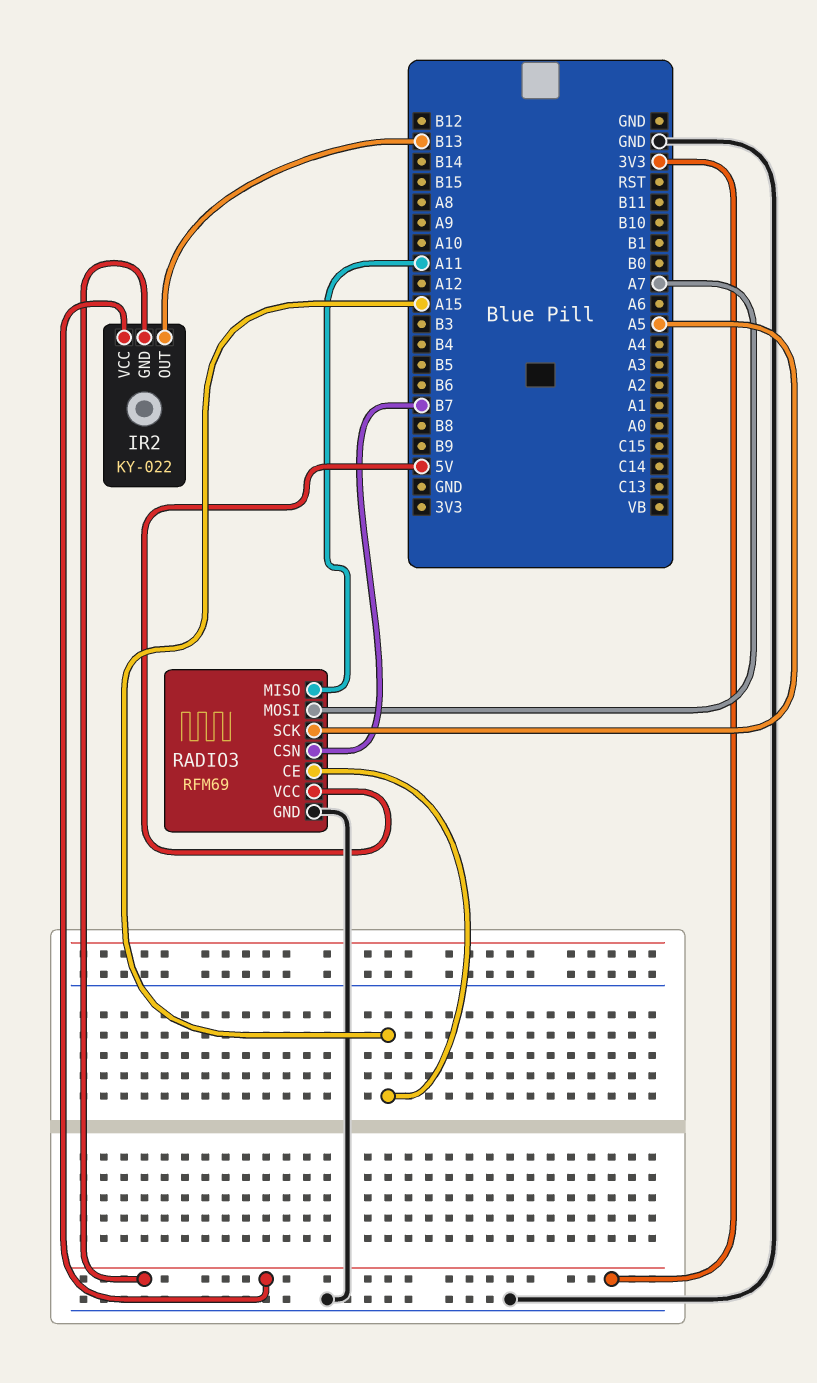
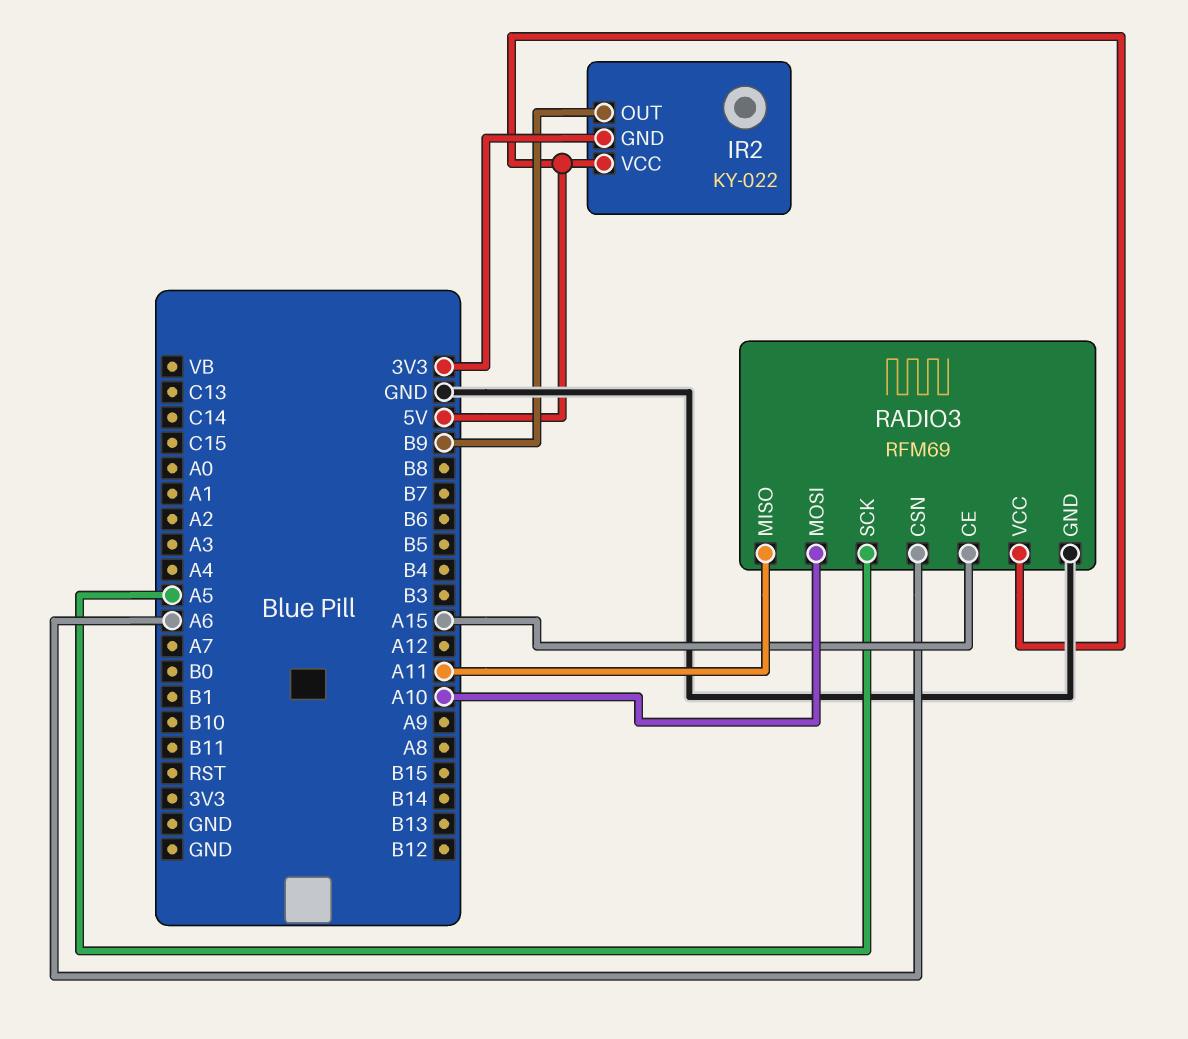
IR2 pin OUT: B13 -> B9
IR2 pin VCC: 3V3 -> 5V
RADIO3 pin CSN: B7 -> A6
RADIO3 pin MOSI: A7 -> A10

